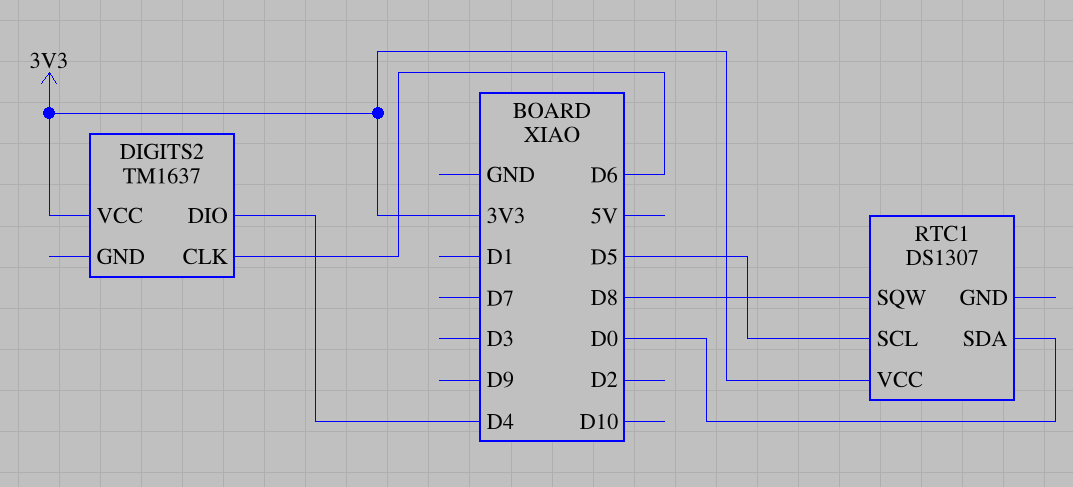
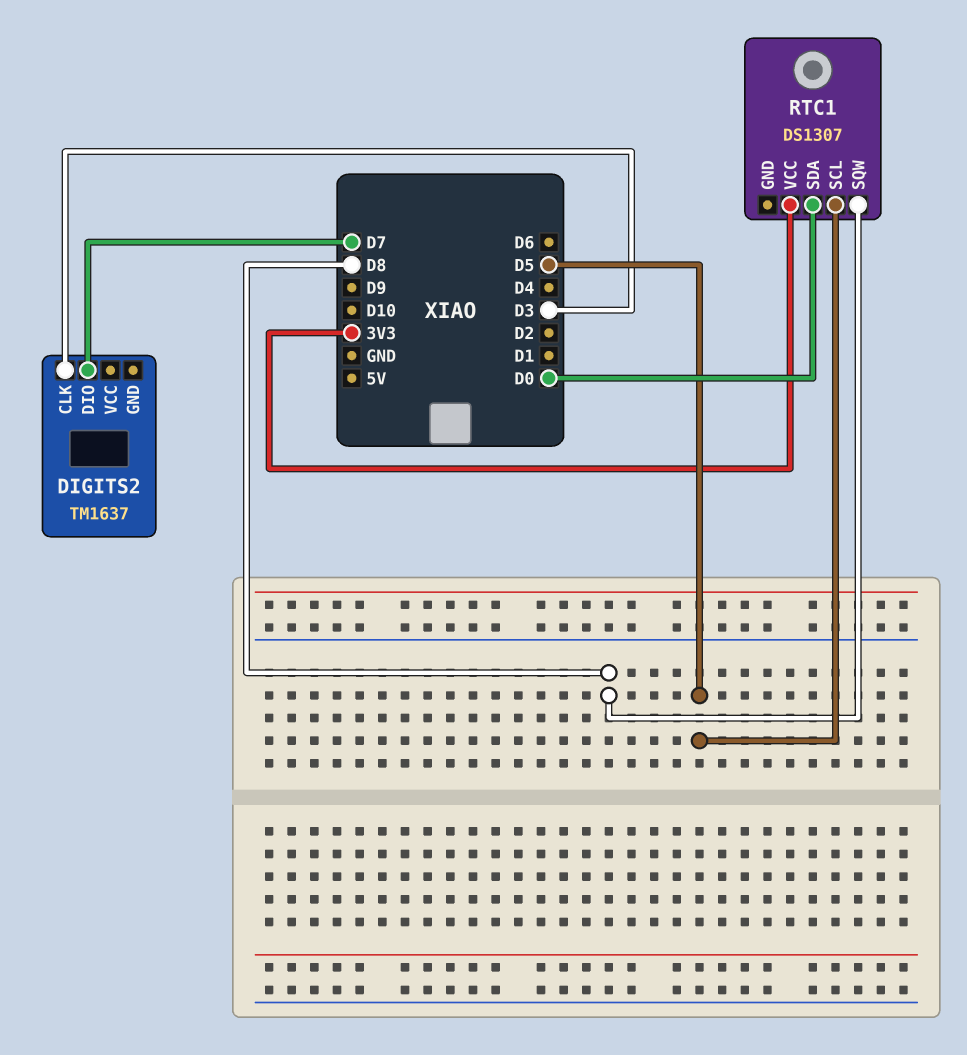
DIGITS2 pin CLK: D6 -> D3
DIGITS2 pin DIO: D4 -> D7
DIGITS2 pin VCC: 3V3 -> none

